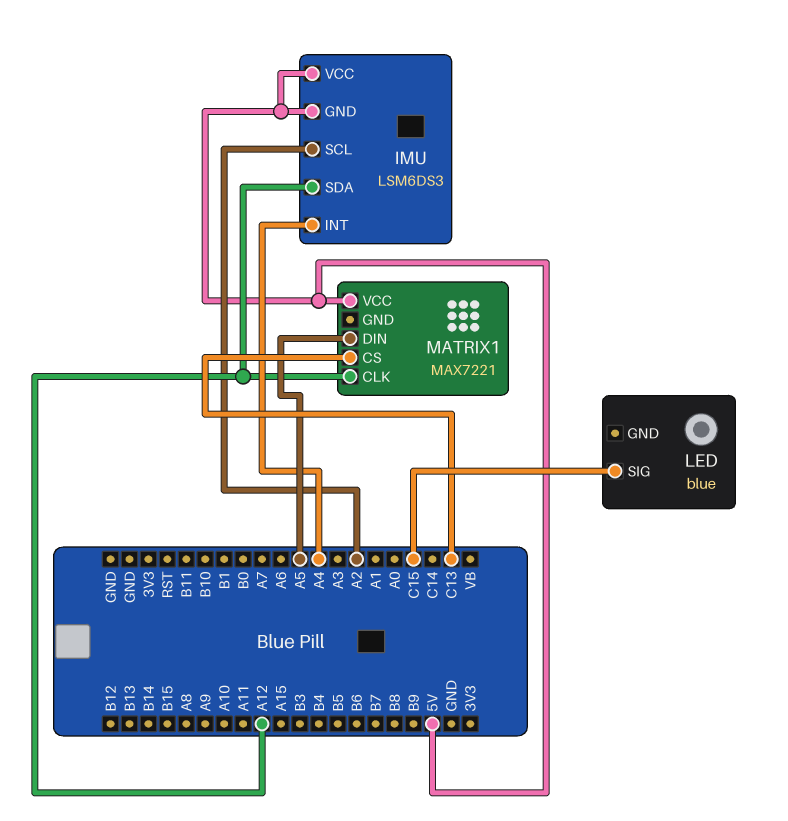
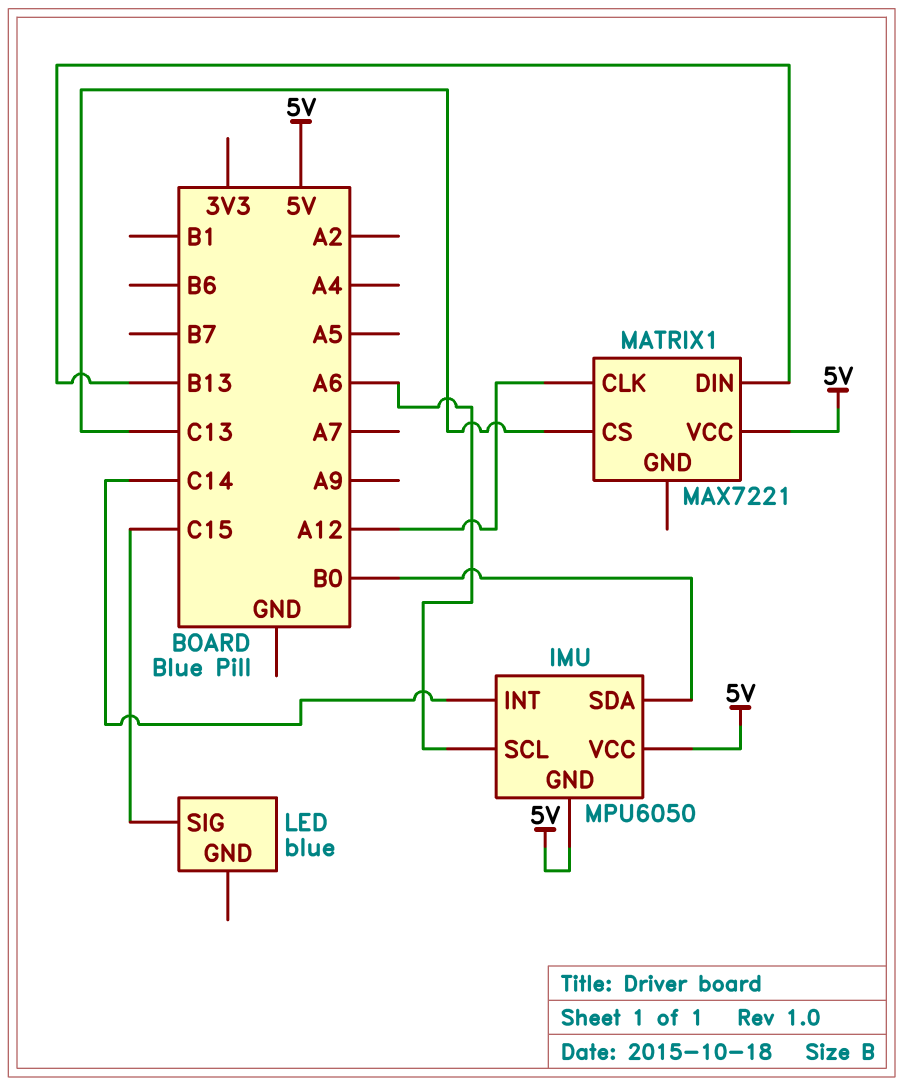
IMU: LSM6DS3 -> MPU6050
IMU pin INT: A4 -> C14
IMU pin SCL: A2 -> A6
IMU pin SDA: A12 -> B0
MATRIX1 pin DIN: A5 -> B13

